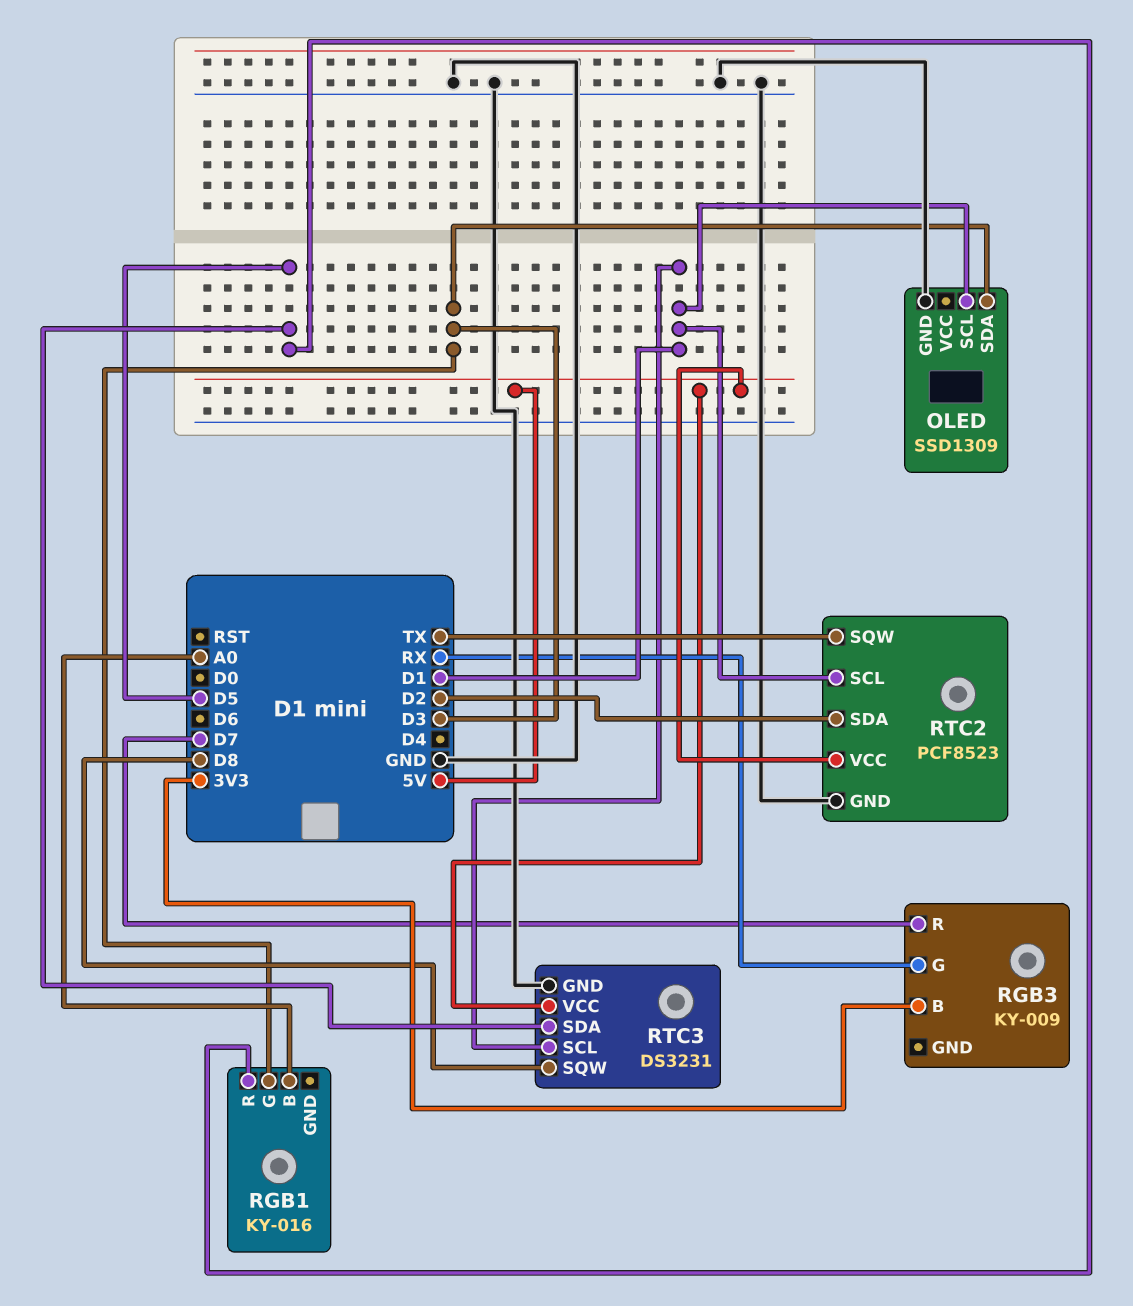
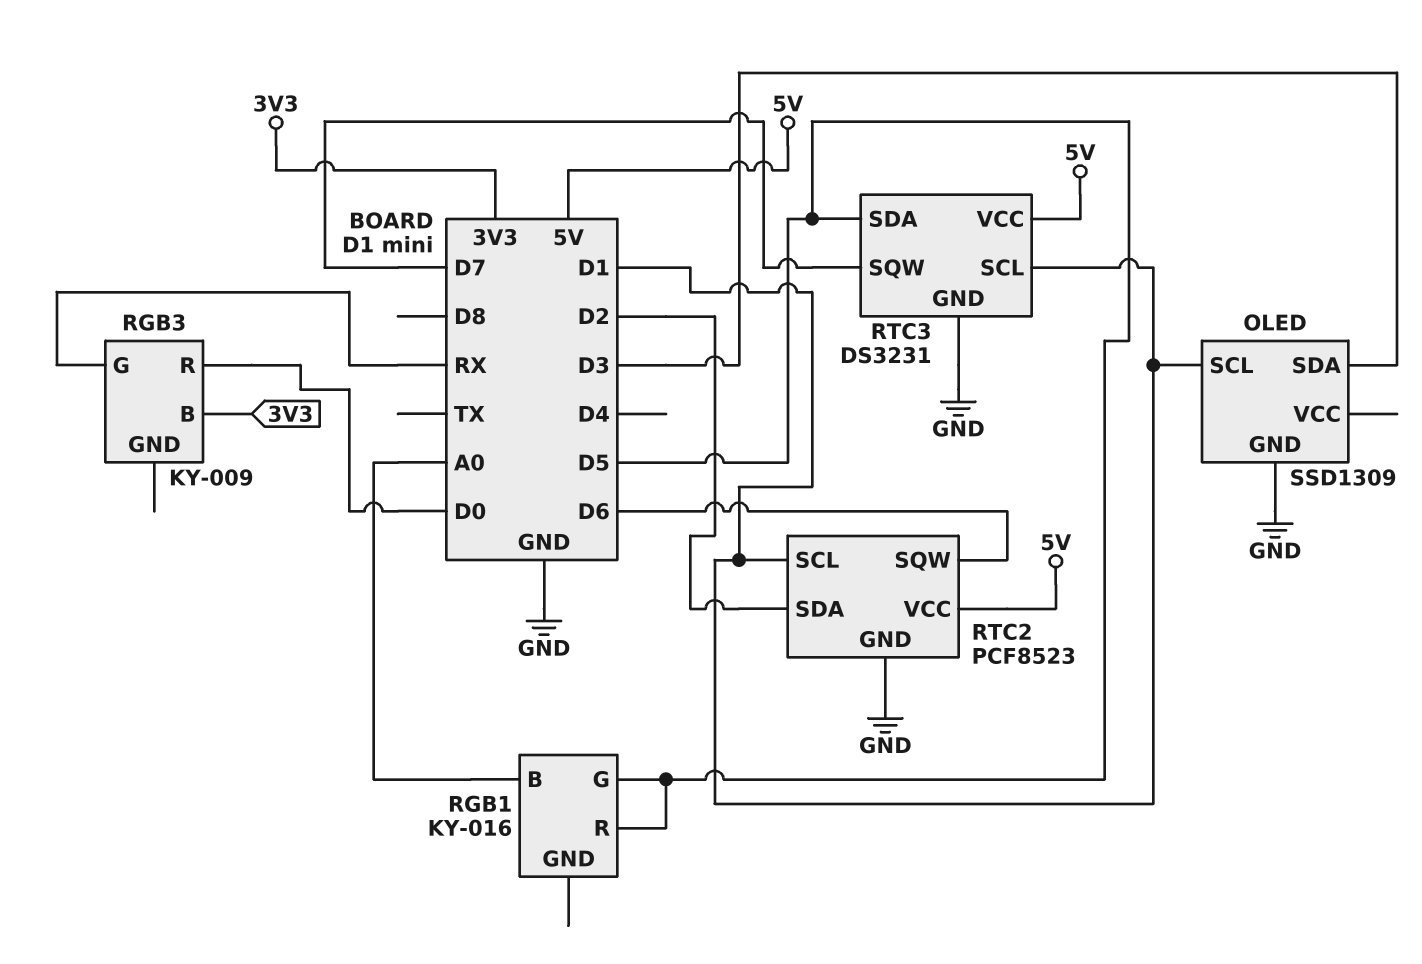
RGB1 pin G: D3 -> D5
RGB3 pin R: D7 -> D0
RTC2 pin SQW: TX -> D6
RTC3 pin SQW: D8 -> D7

